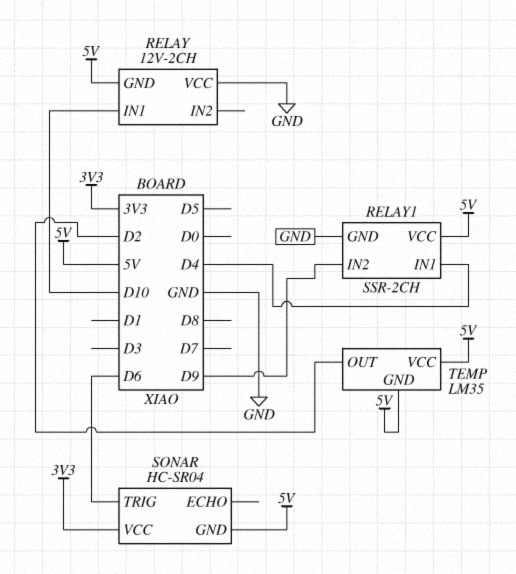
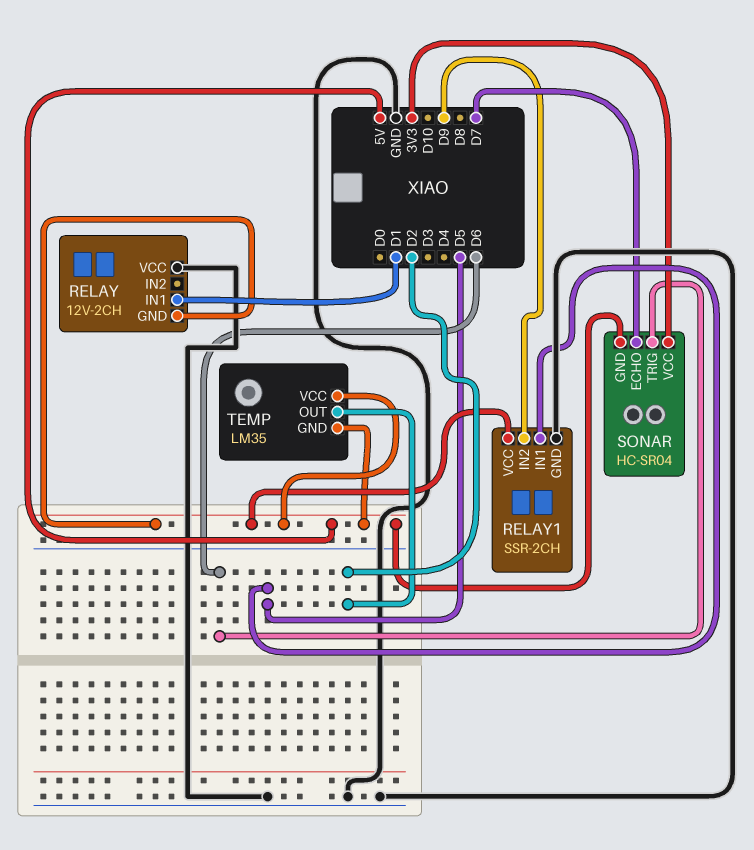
RELAY pin IN1: D10 -> D1
RELAY1 pin IN1: D4 -> D5
SONAR pin ECHO: none -> D7

